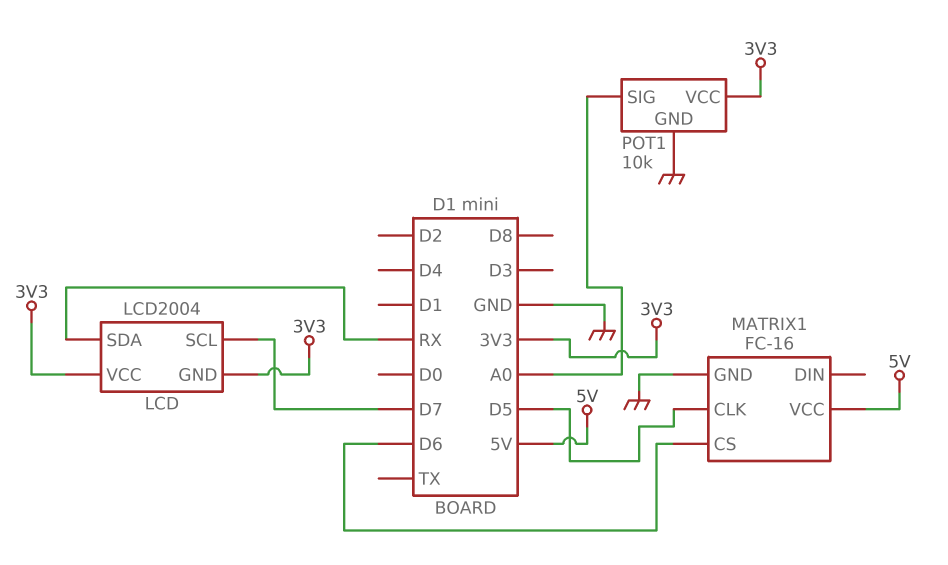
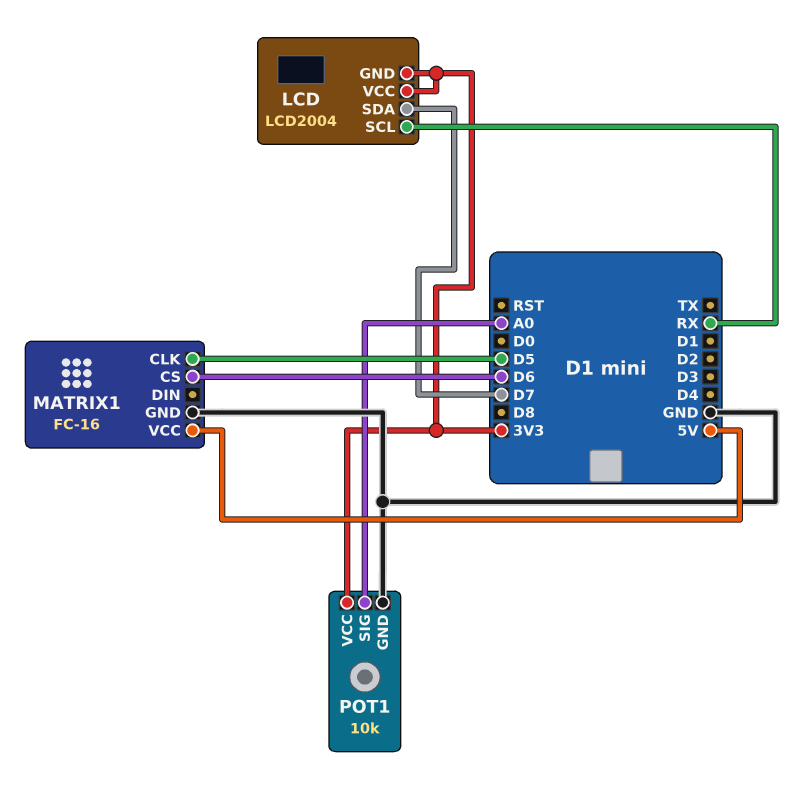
LCD pin SCL: D7 -> RX
LCD pin SDA: RX -> D7

